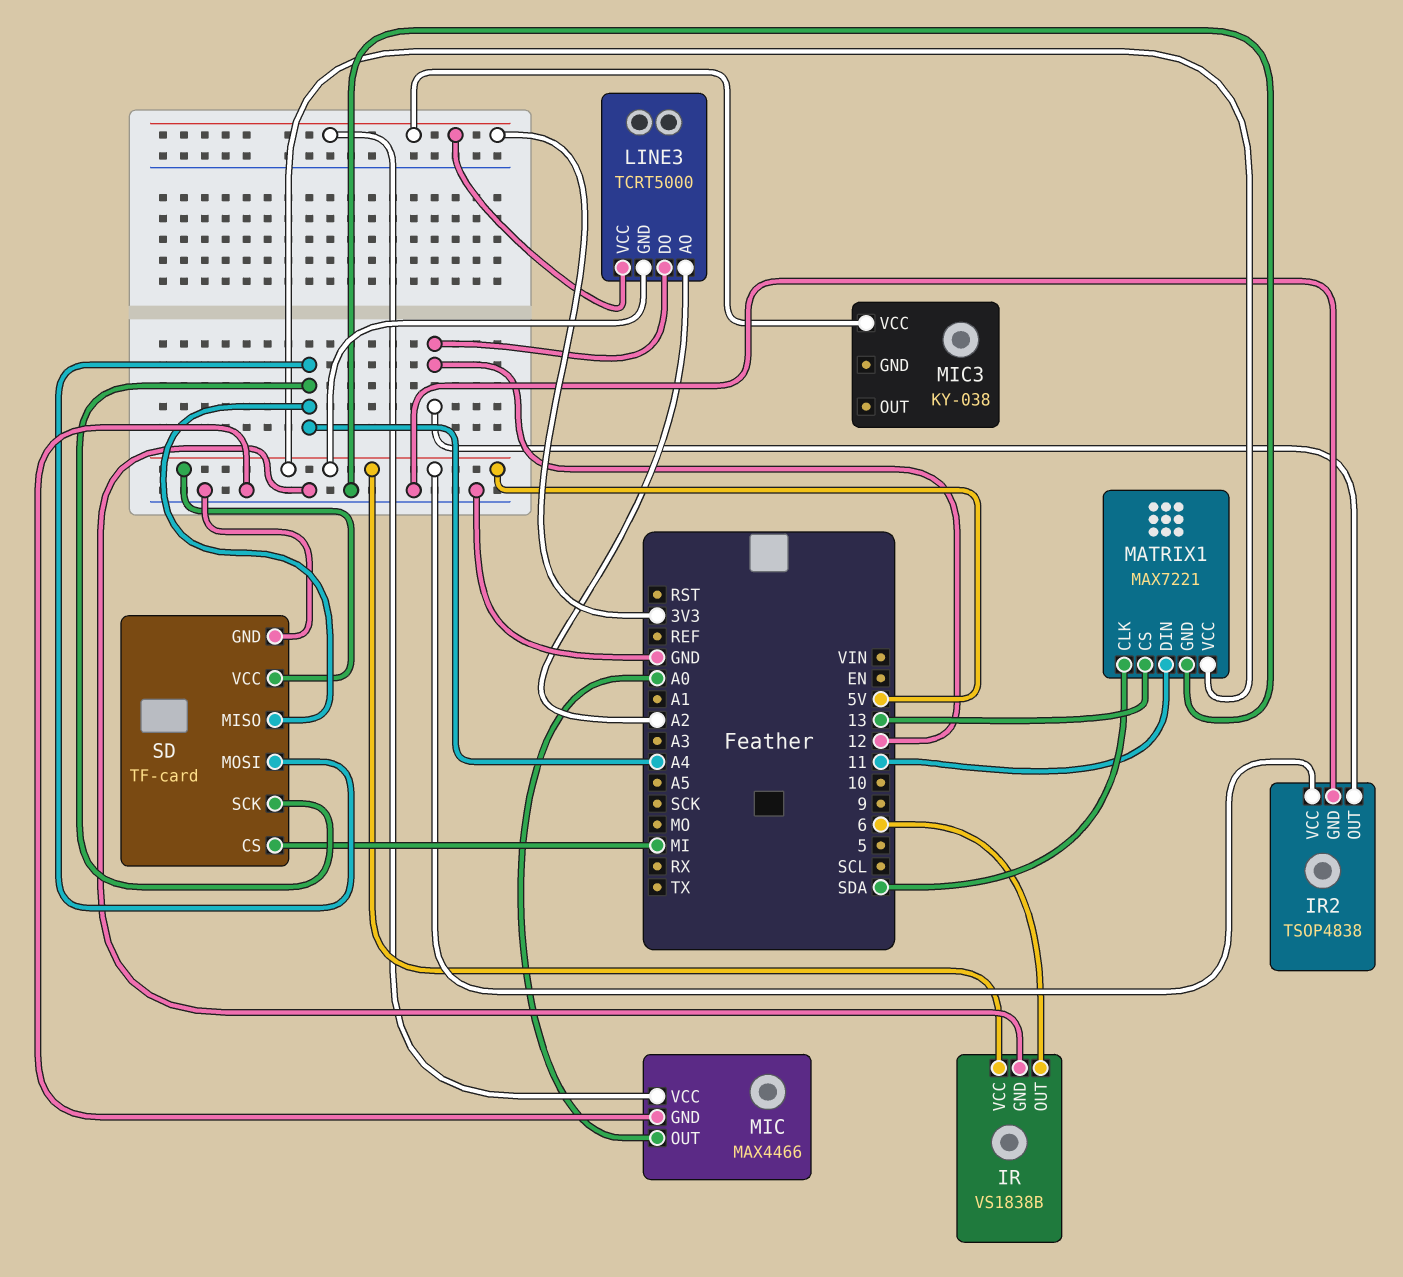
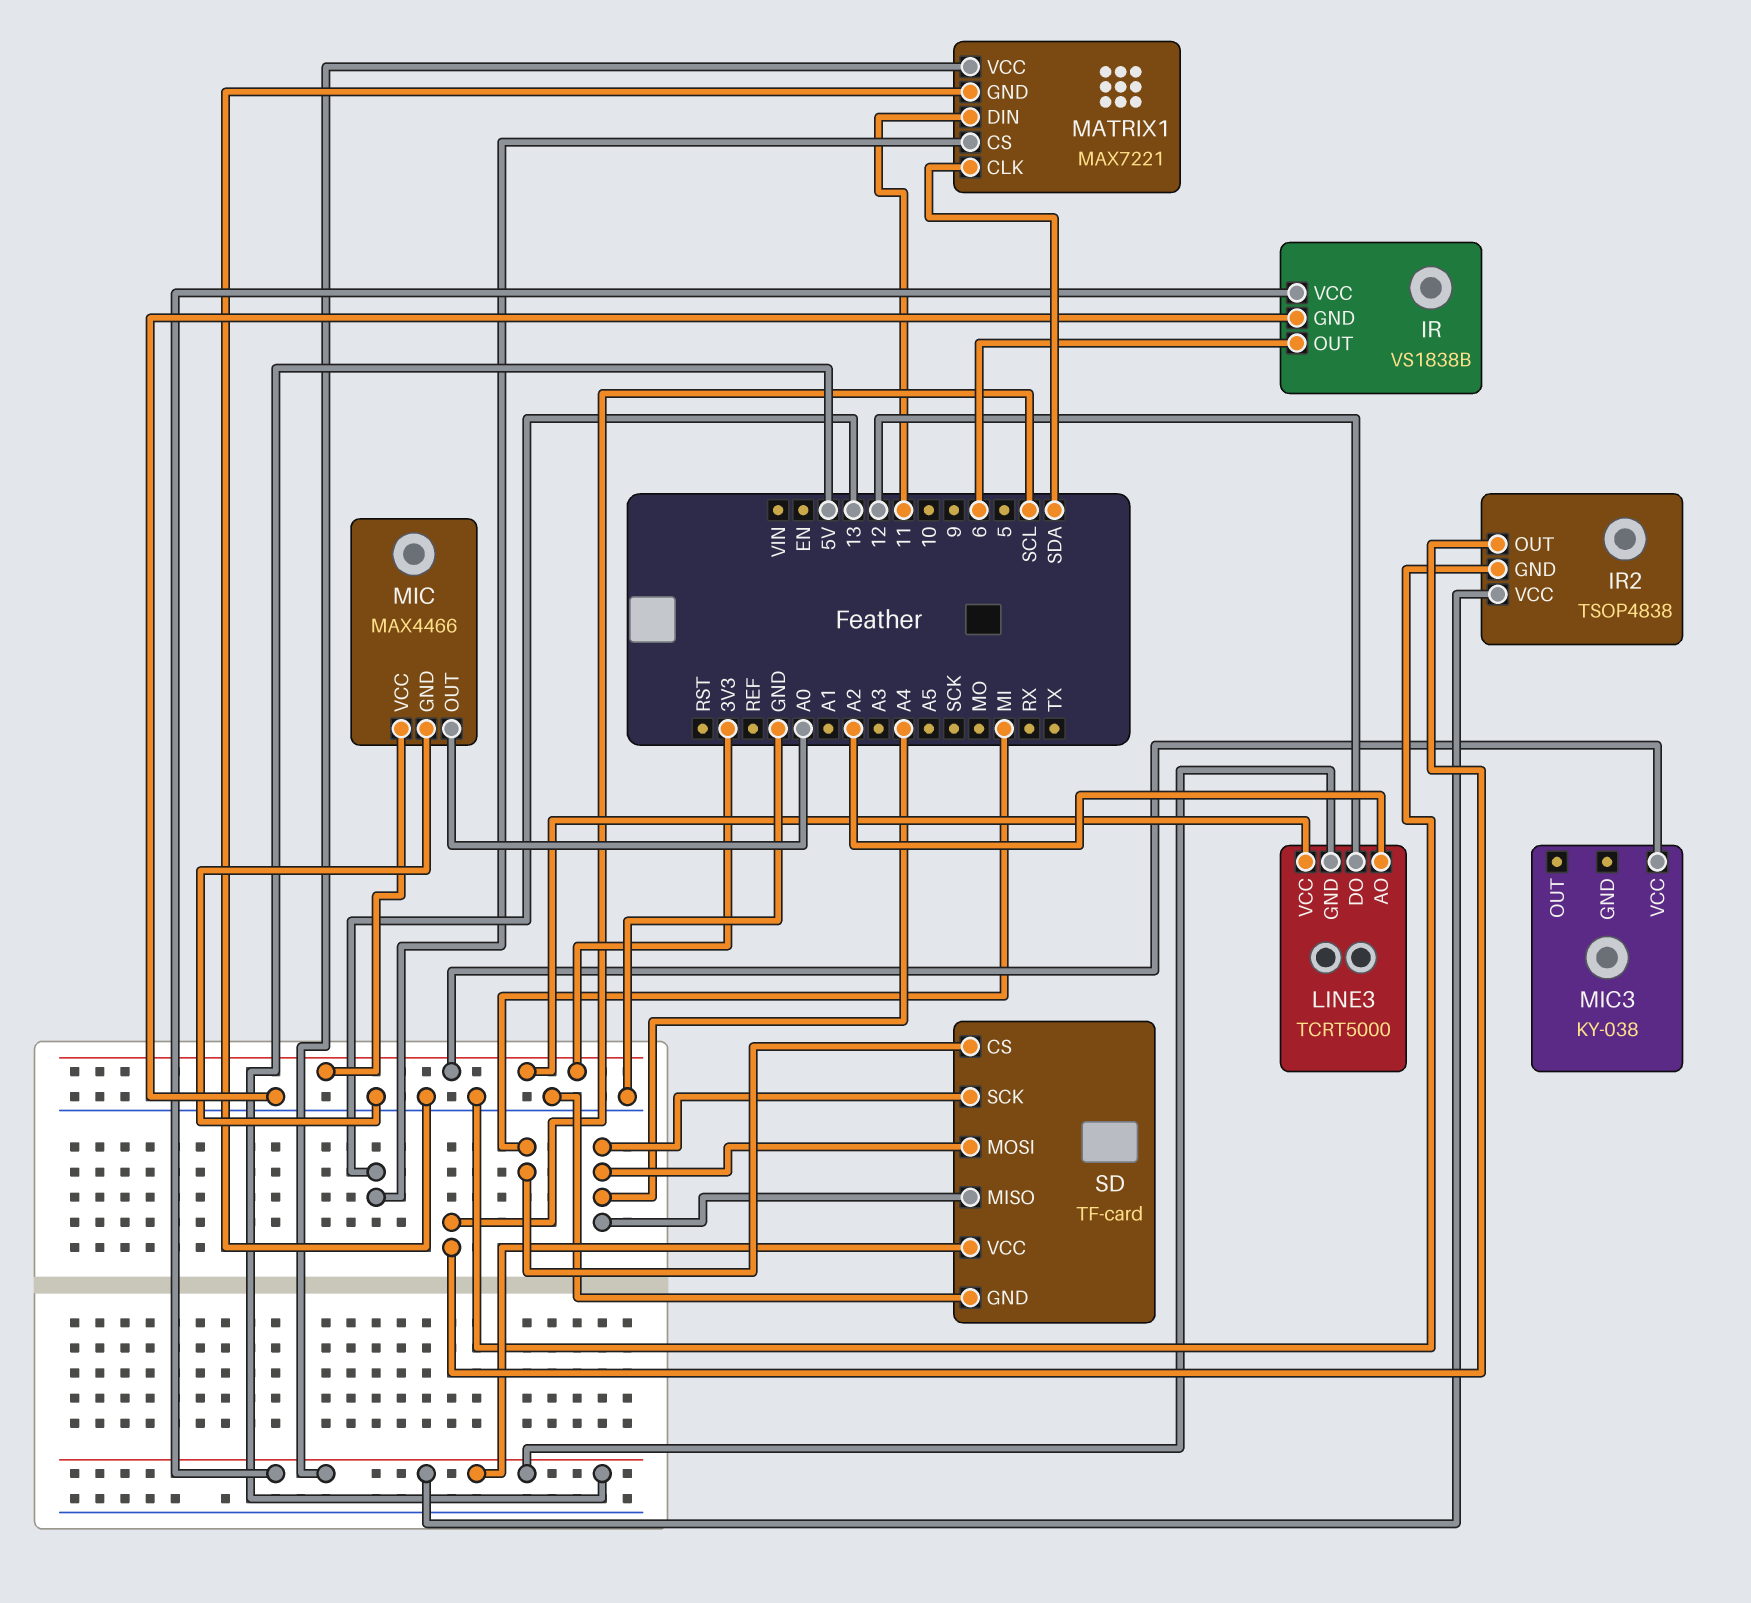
IR2 pin OUT: 12 -> SCL

